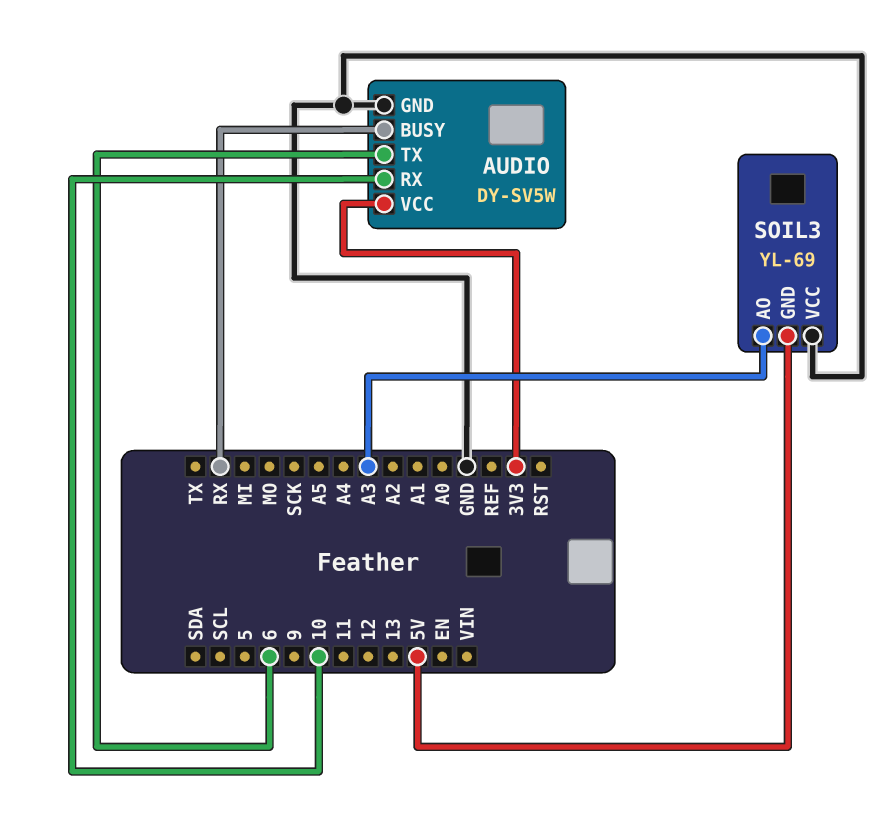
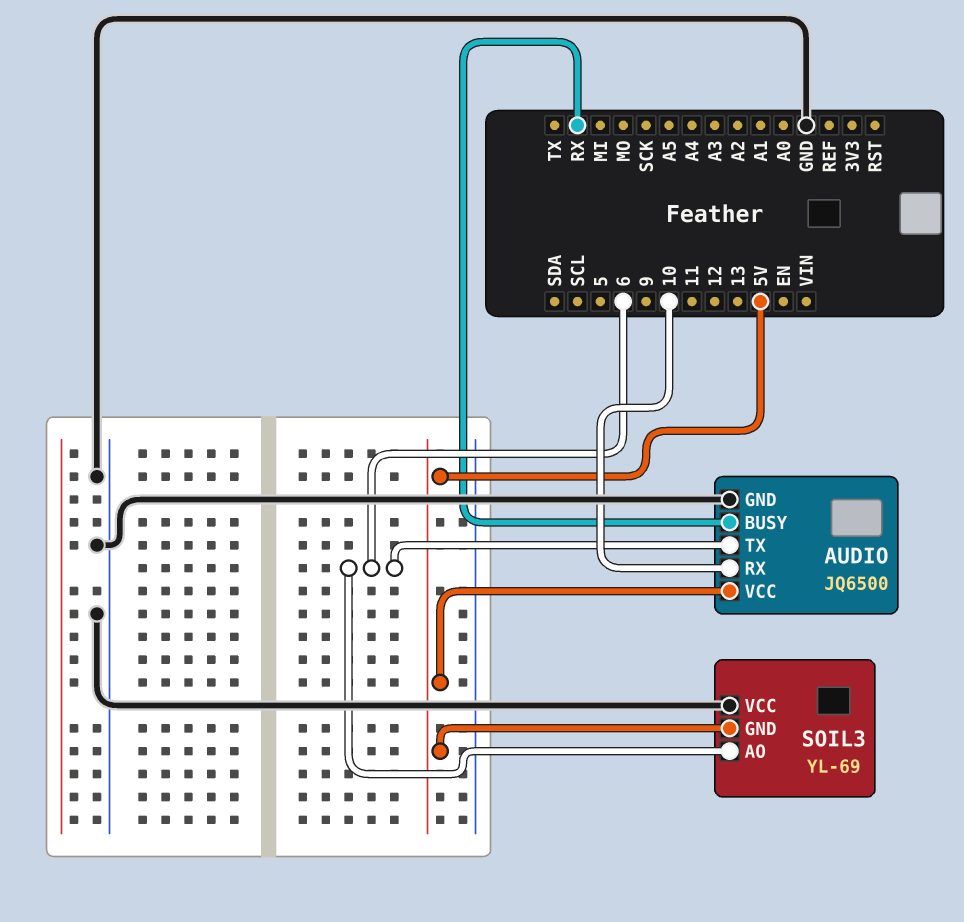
AUDIO: DY-SV5W -> JQ6500
AUDIO pin VCC: 3V3 -> 5V
SOIL3 pin AO: A3 -> 6

